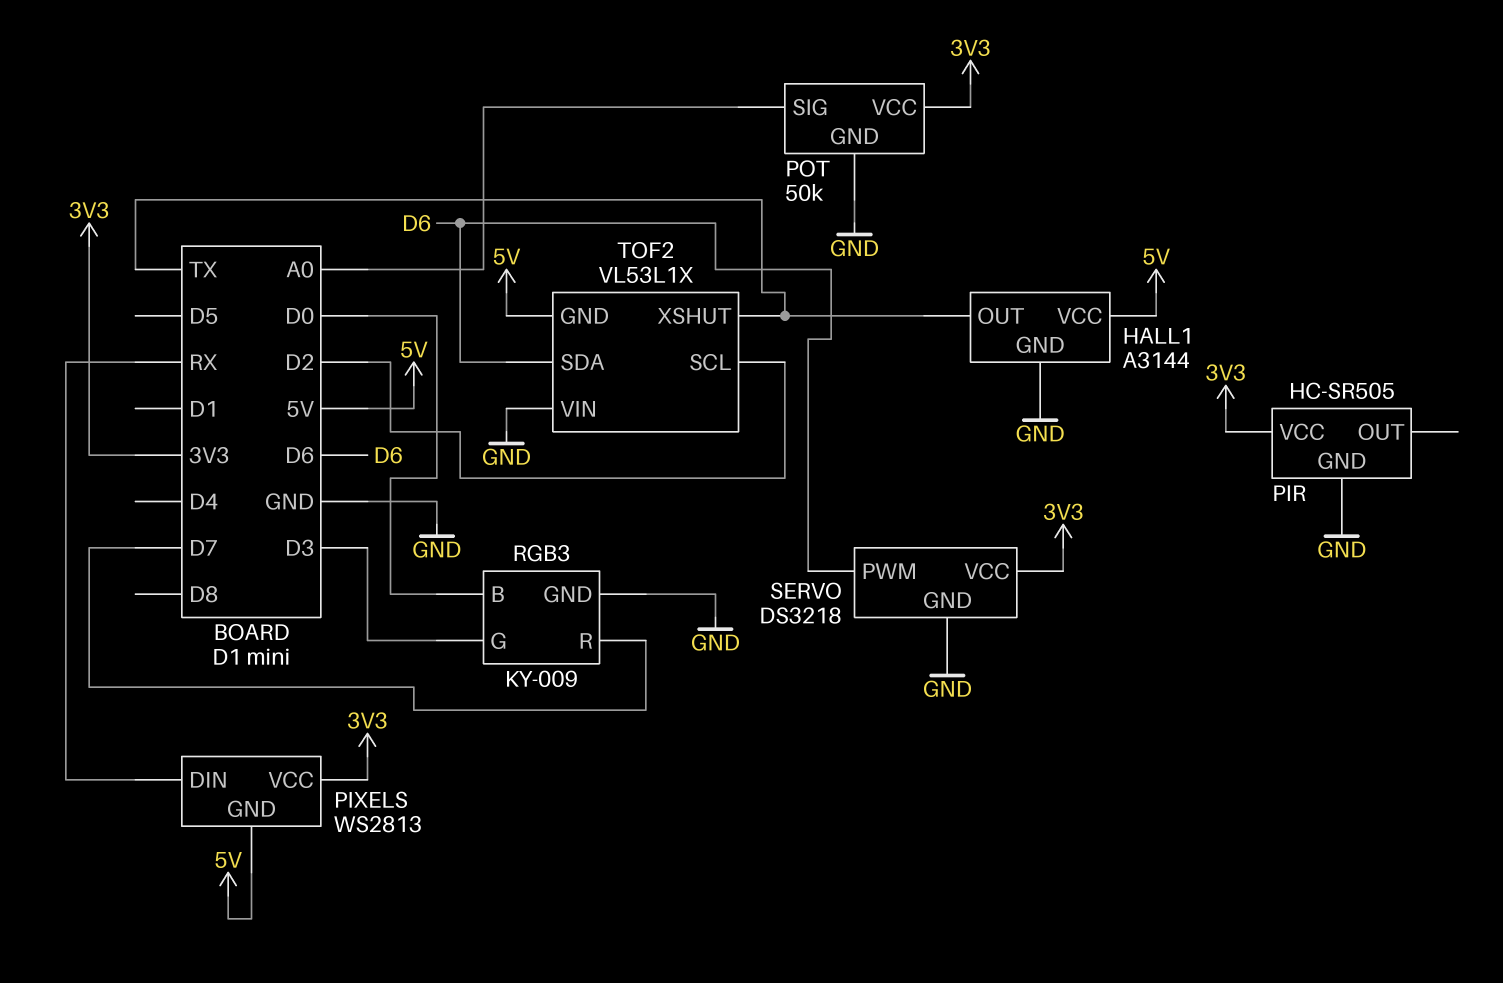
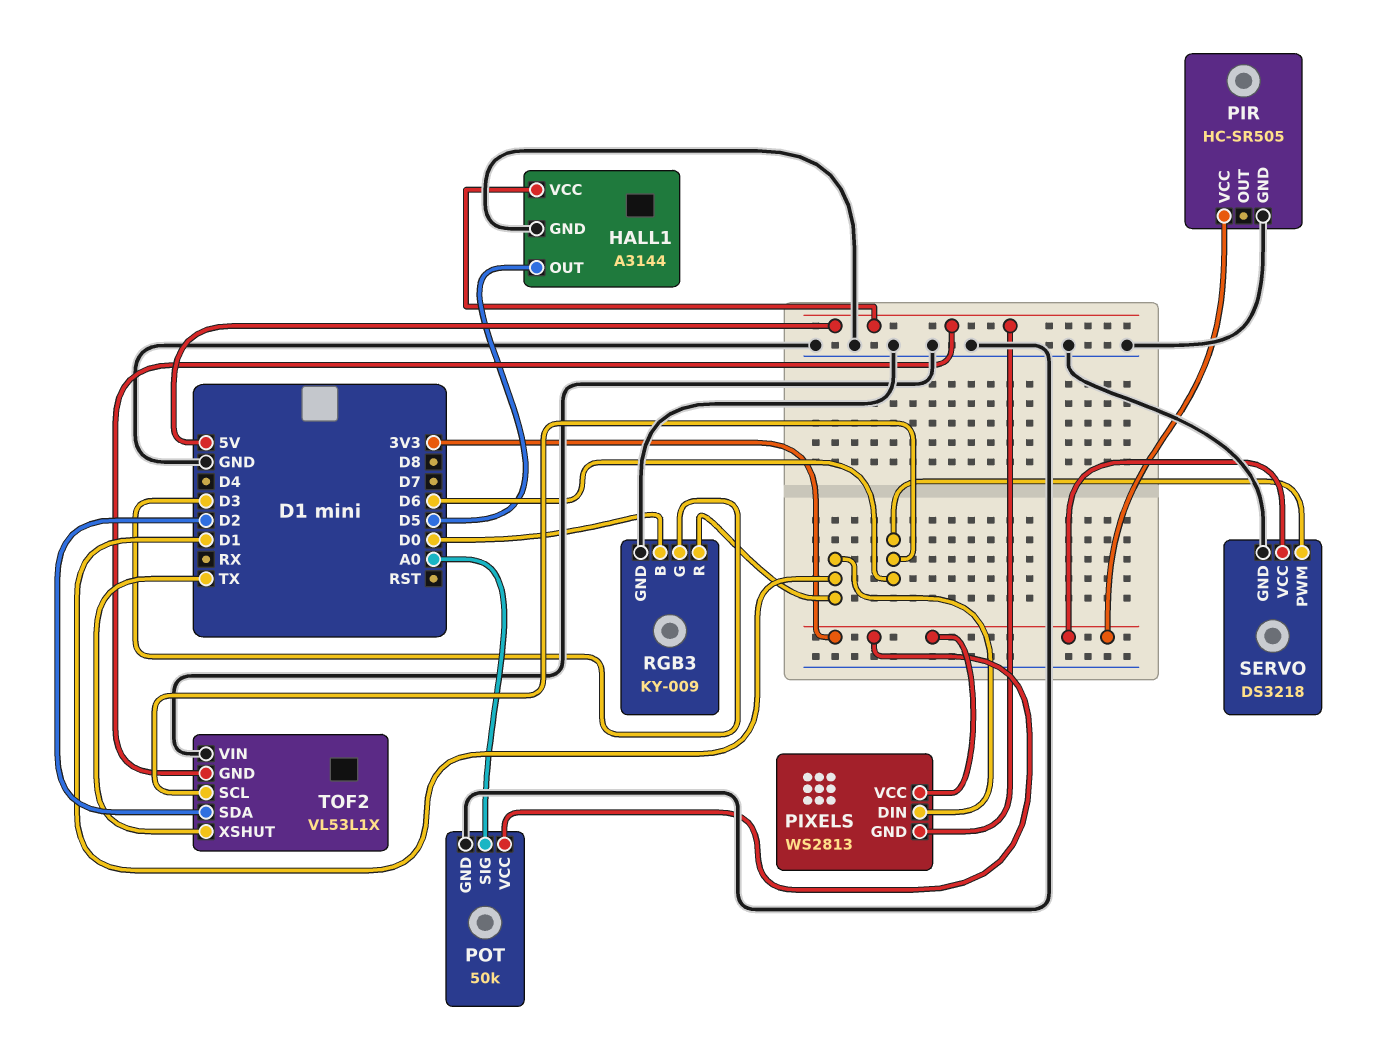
HALL1 pin OUT: TX -> D5
PIXELS pin DIN: RX -> D1
RGB3 pin R: D7 -> D1
TOF2 pin SCL: D2 -> D6
TOF2 pin SDA: D6 -> D2

